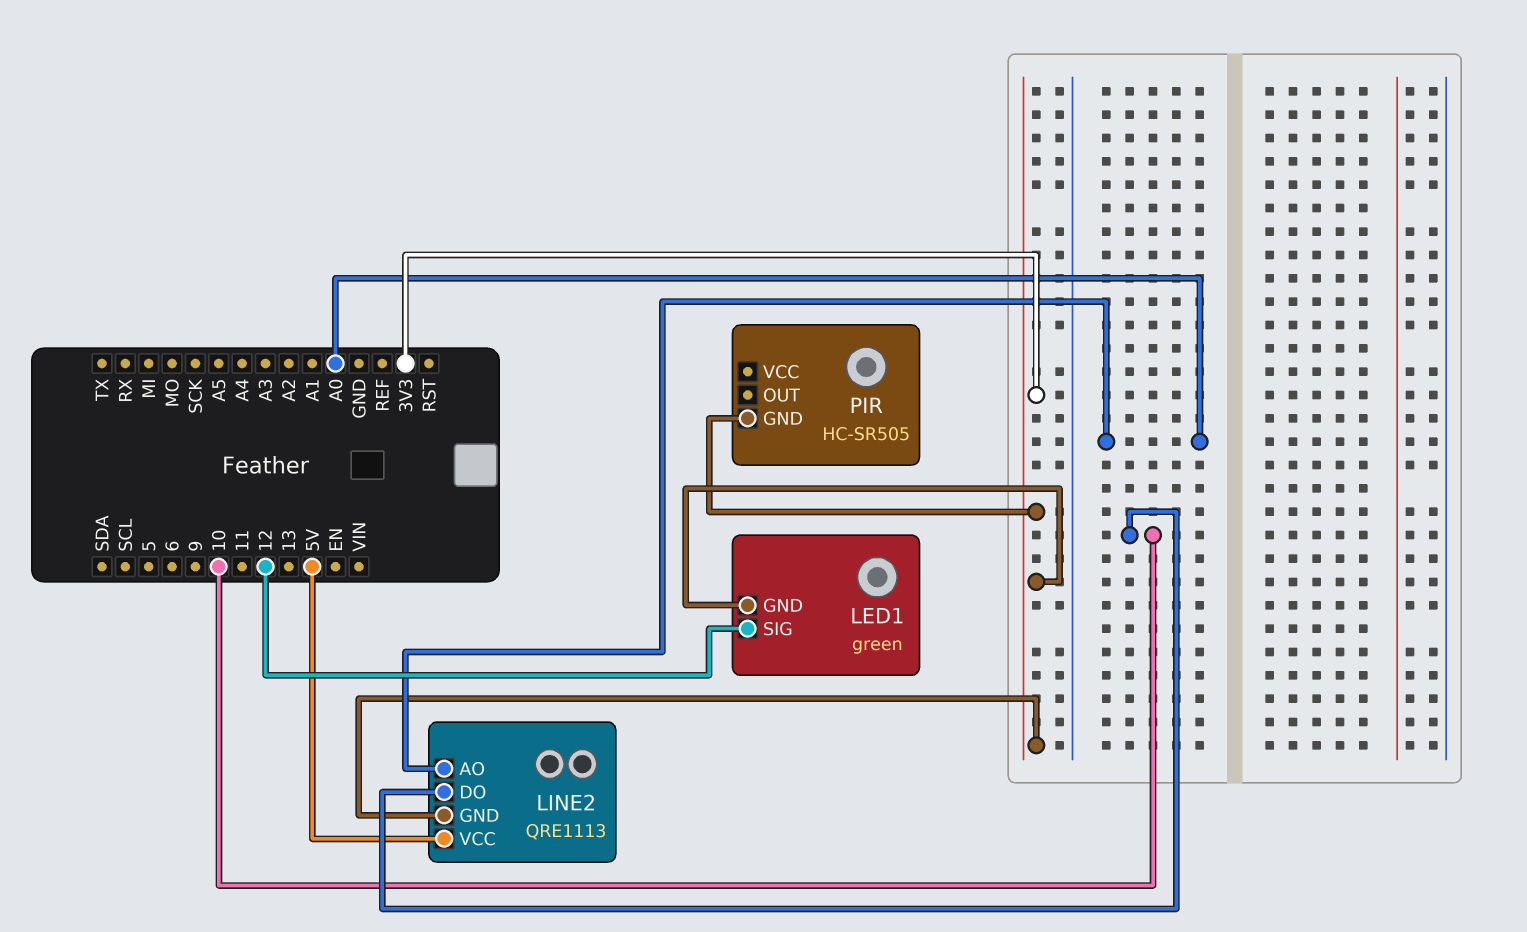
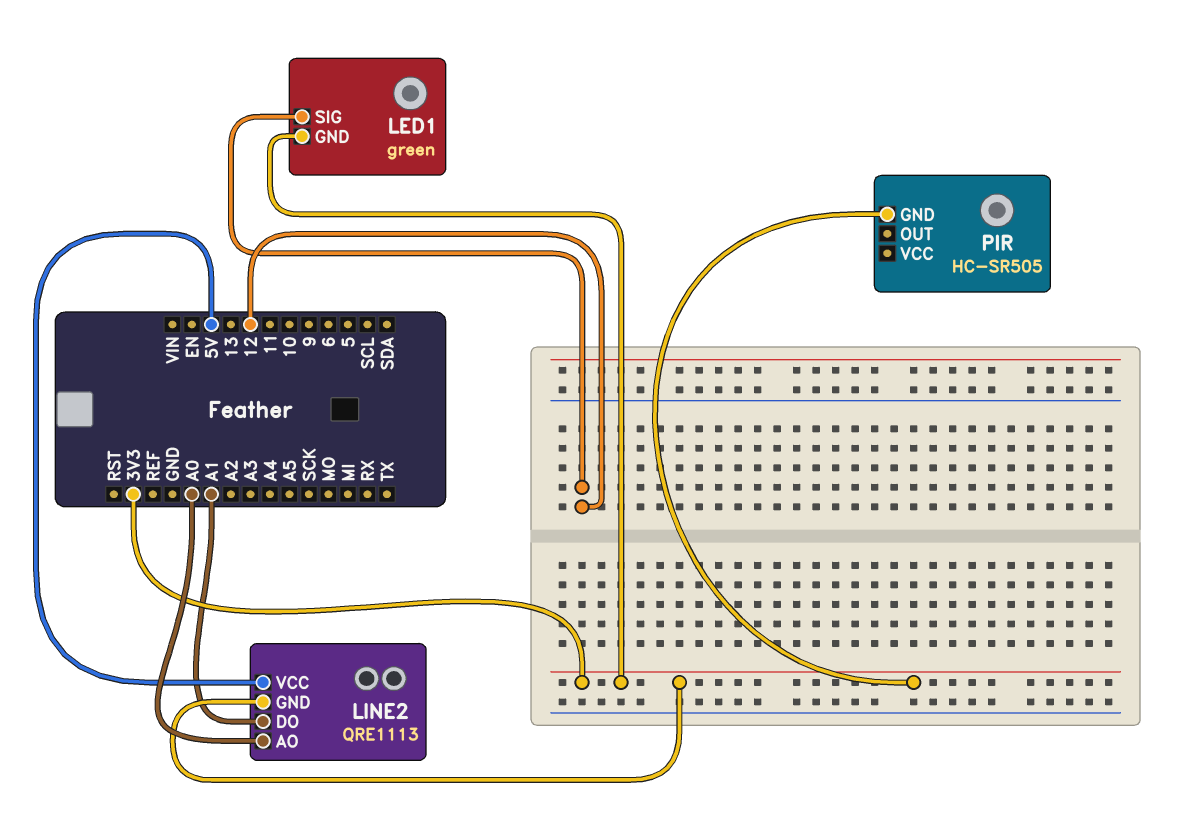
LINE2 pin DO: 10 -> A1

